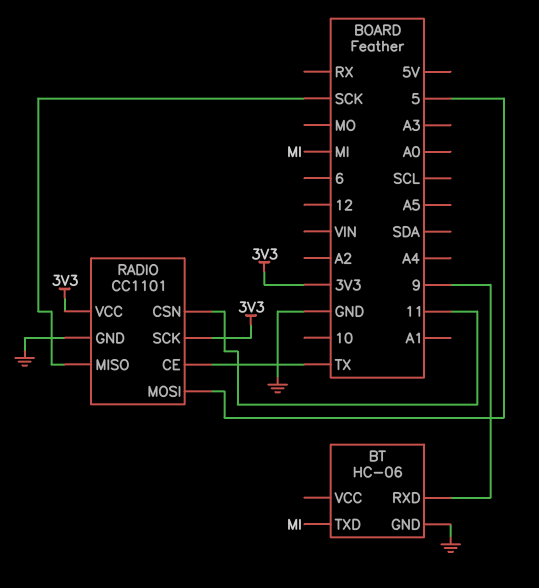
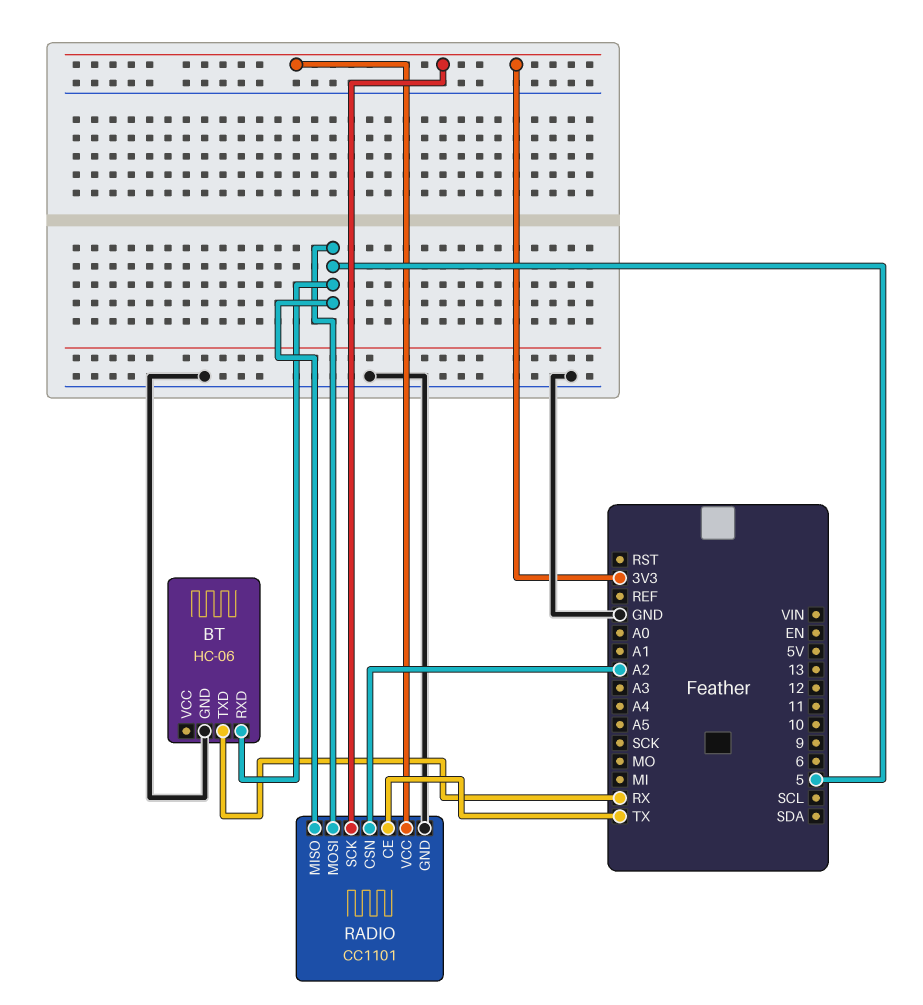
BT pin RXD: 9 -> 5
BT pin TXD: MI -> RX
RADIO pin CSN: 11 -> A2
RADIO pin MISO: SCK -> 5

